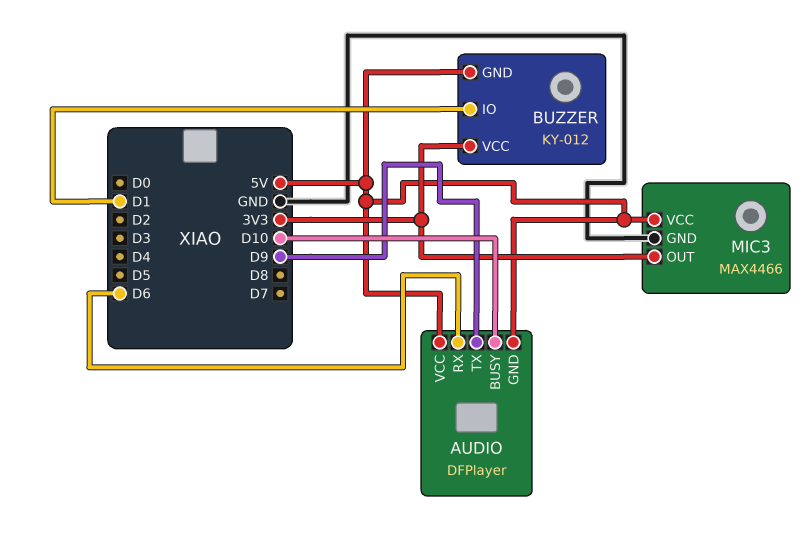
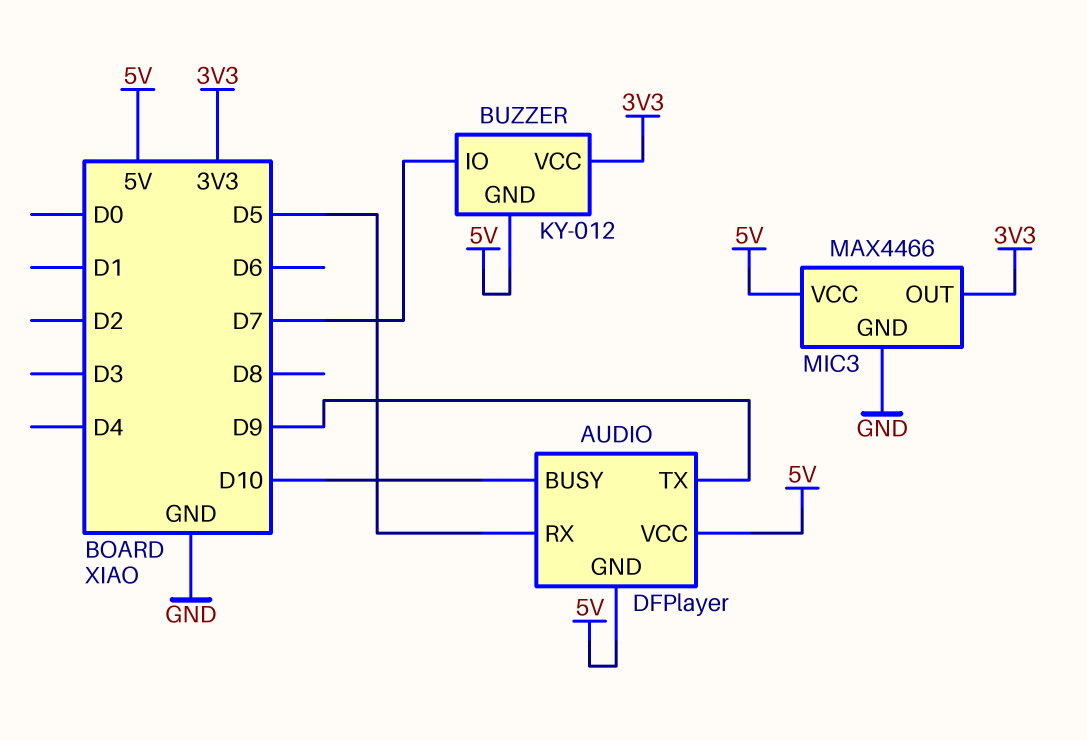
AUDIO pin RX: D6 -> D5
BUZZER pin IO: D1 -> D7

